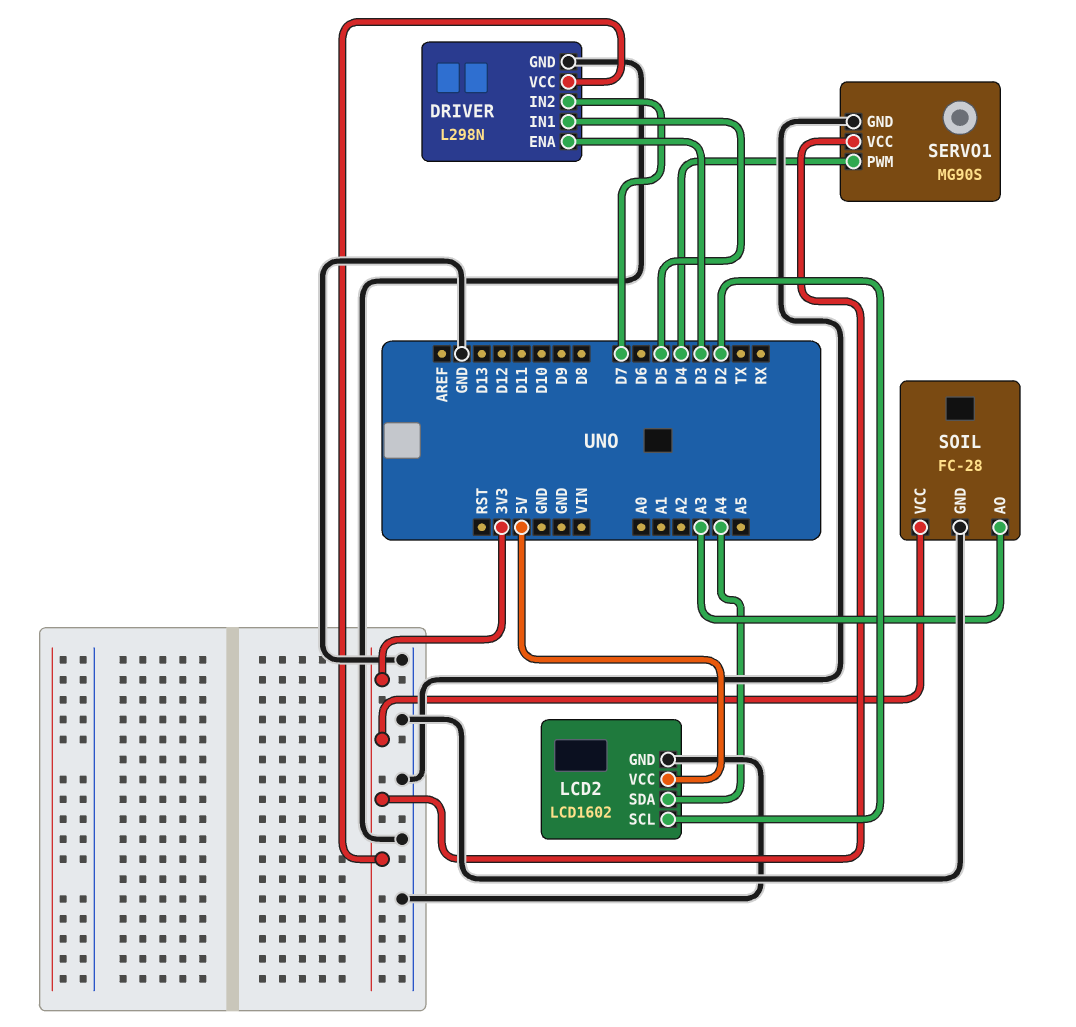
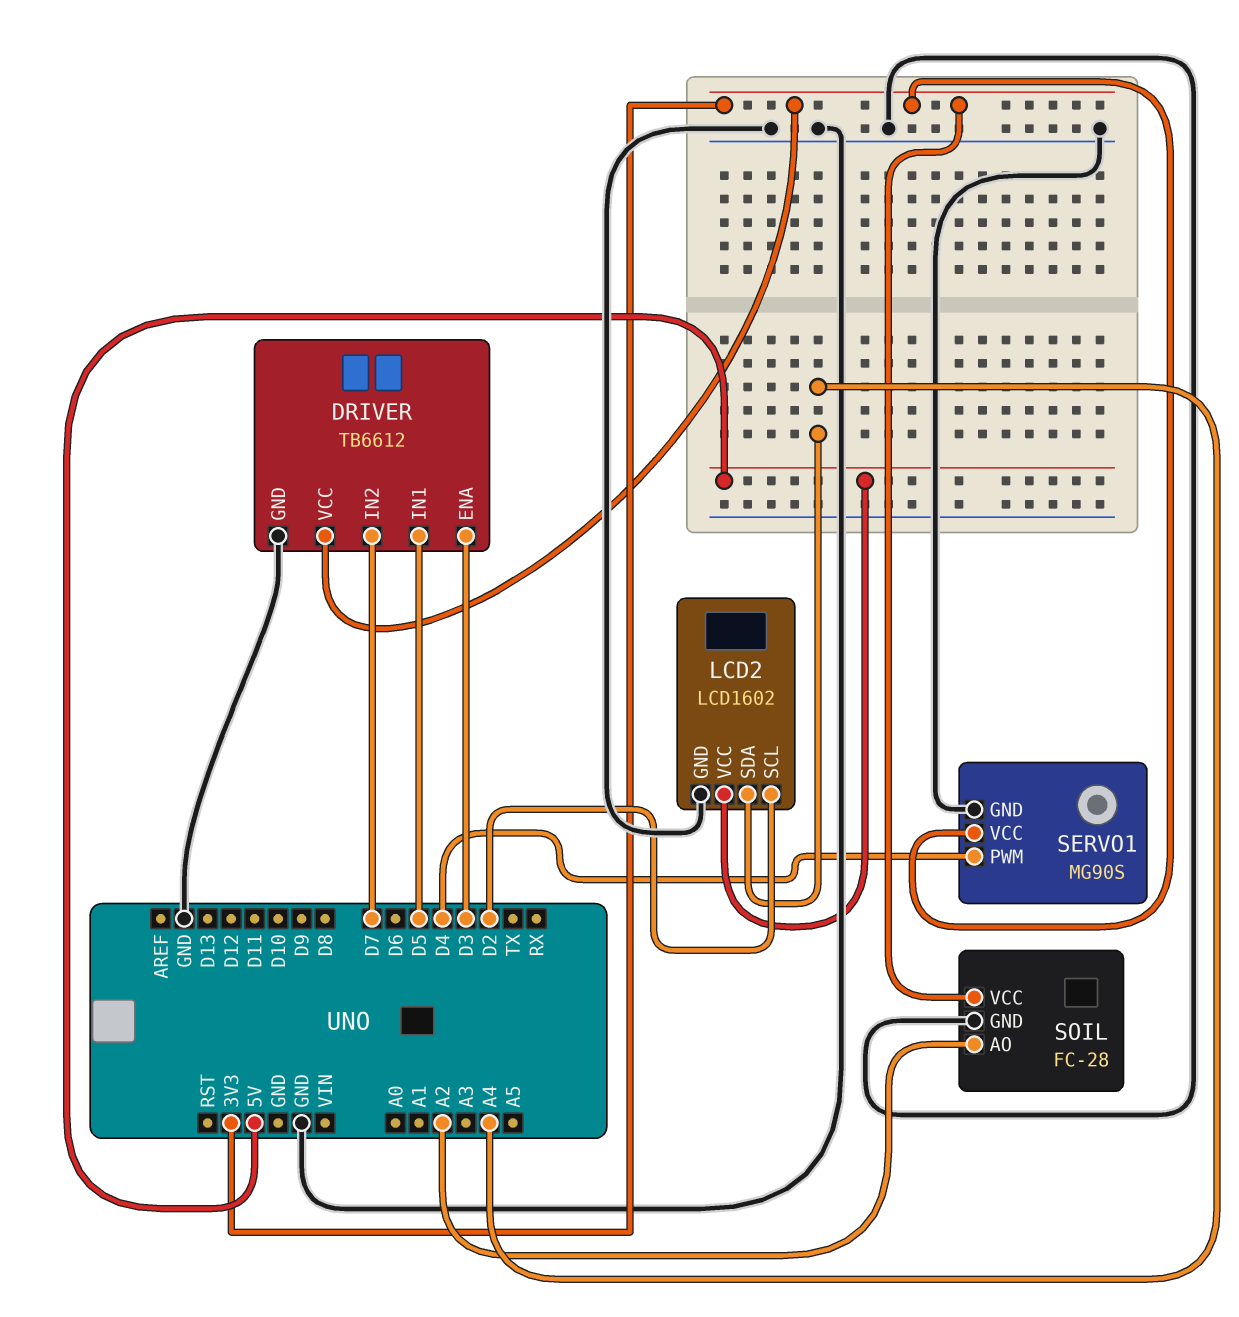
DRIVER: L298N -> TB6612
SOIL pin AO: A3 -> A2

